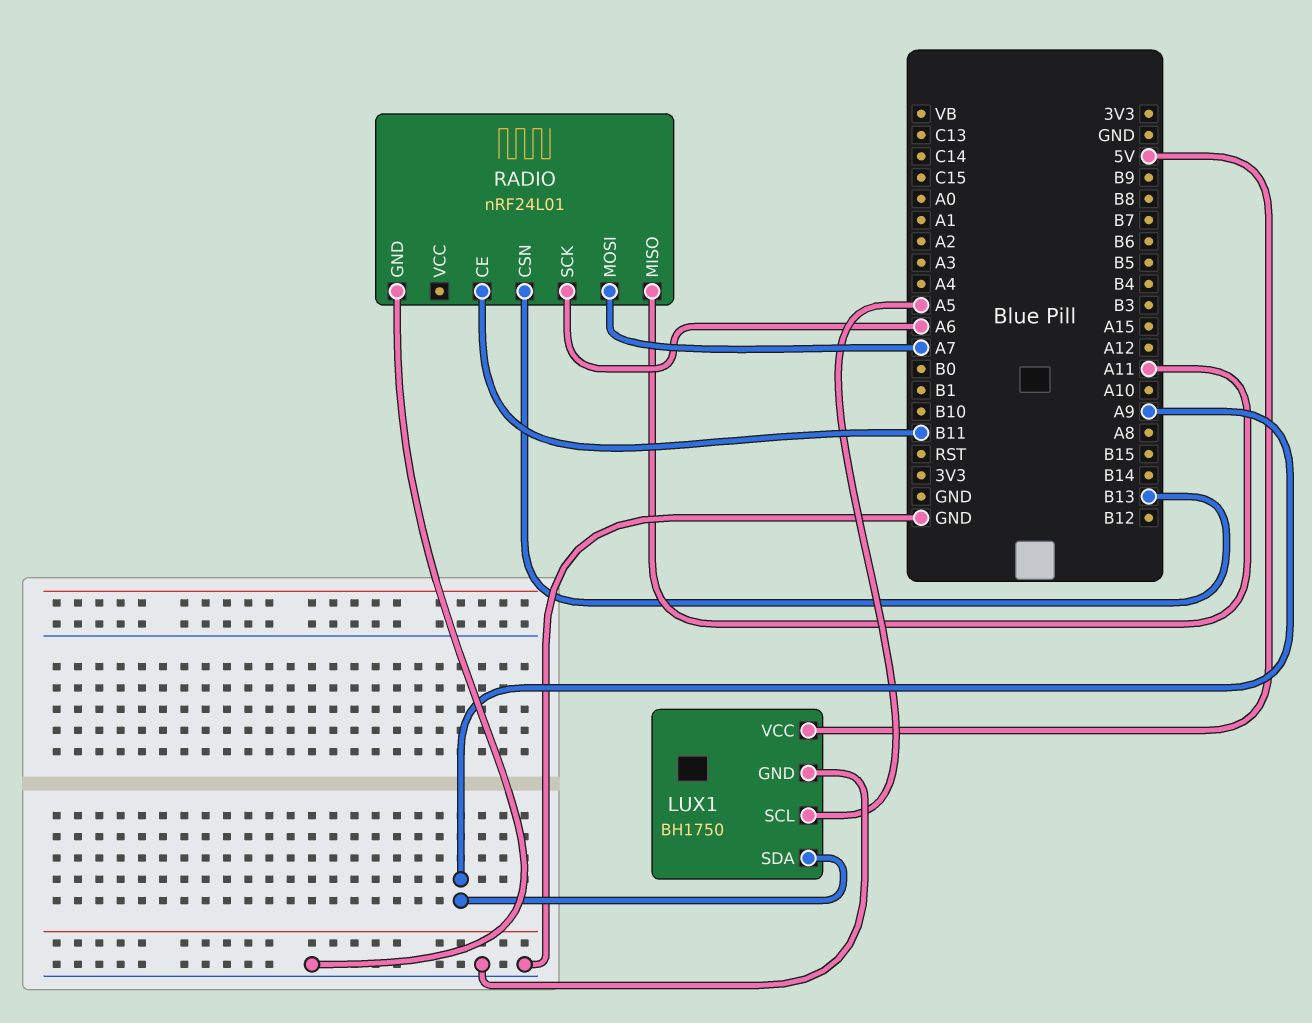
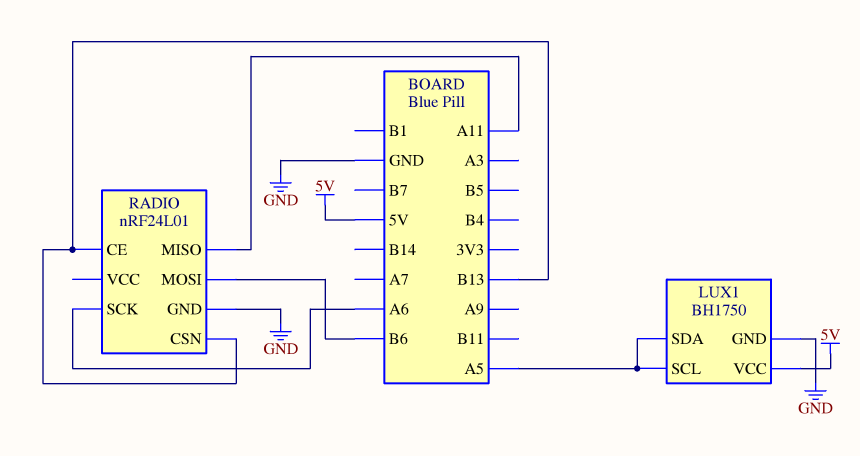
LUX1 pin SDA: A9 -> A5
RADIO pin CE: B11 -> B13
RADIO pin MOSI: A7 -> B6

